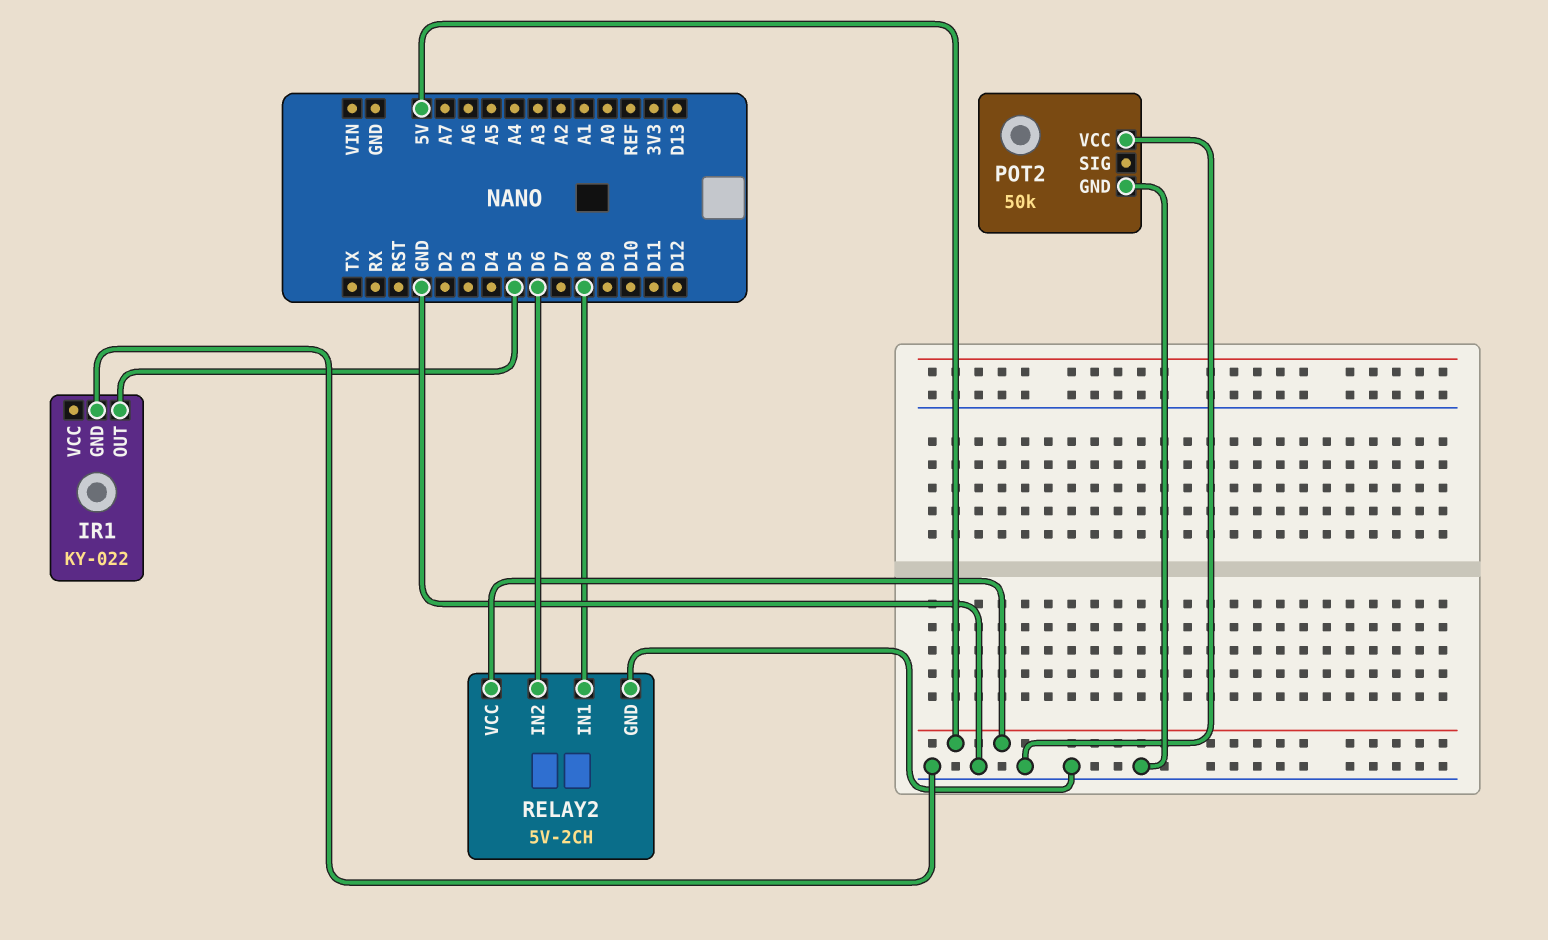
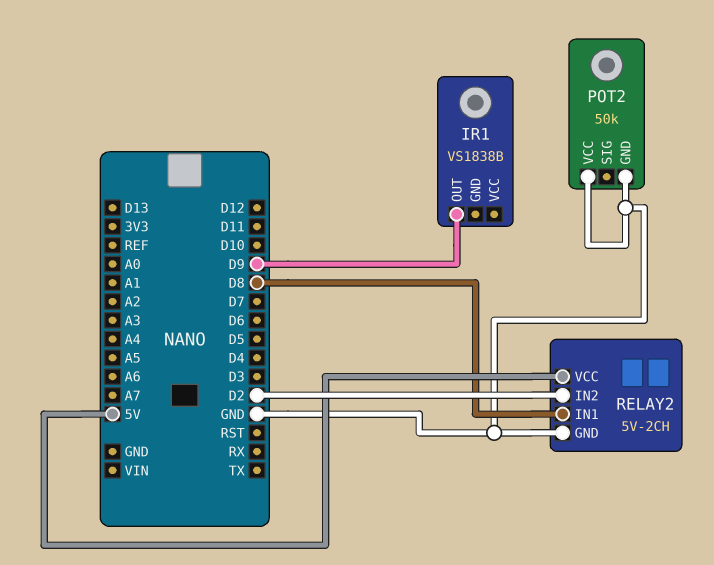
IR1: KY-022 -> VS1838B
IR1 pin GND: GND -> none
IR1 pin OUT: D5 -> D9
RELAY2 pin IN2: D6 -> D2

